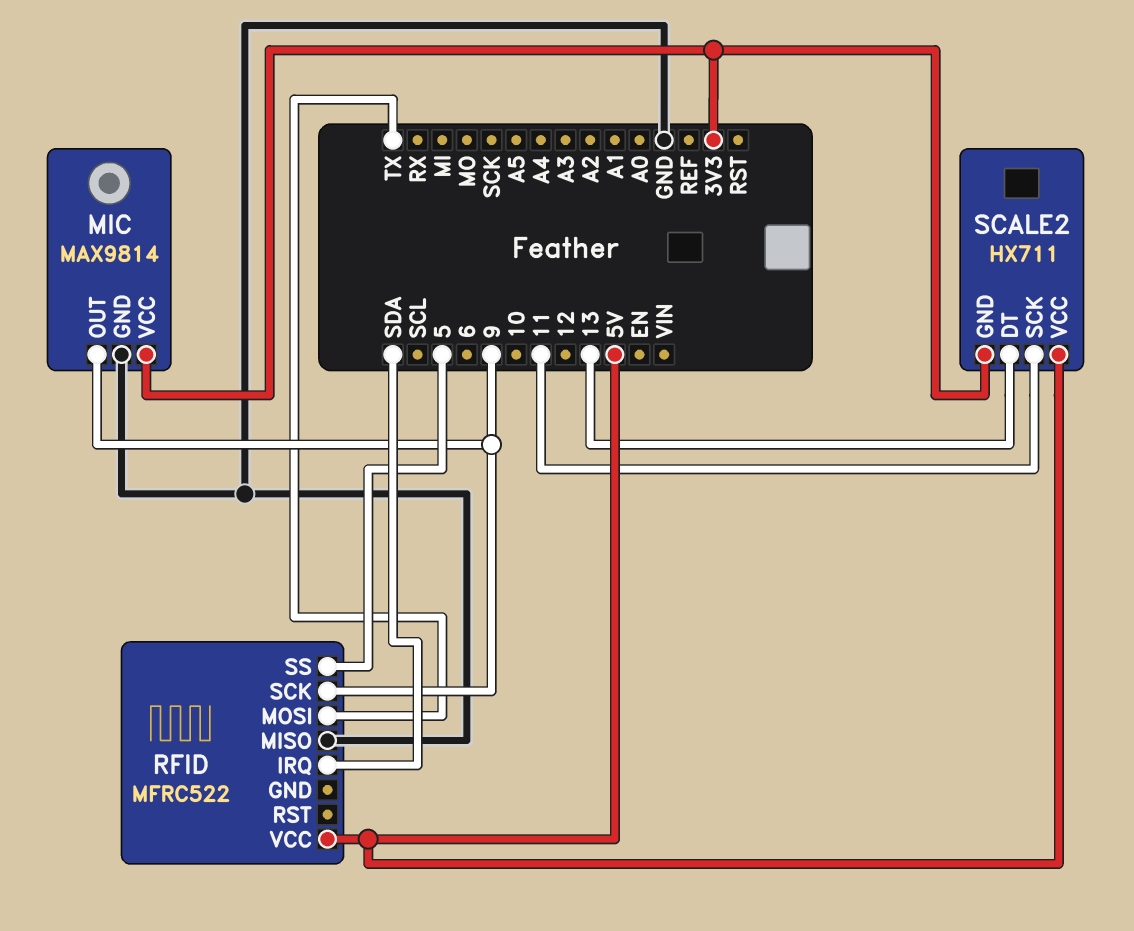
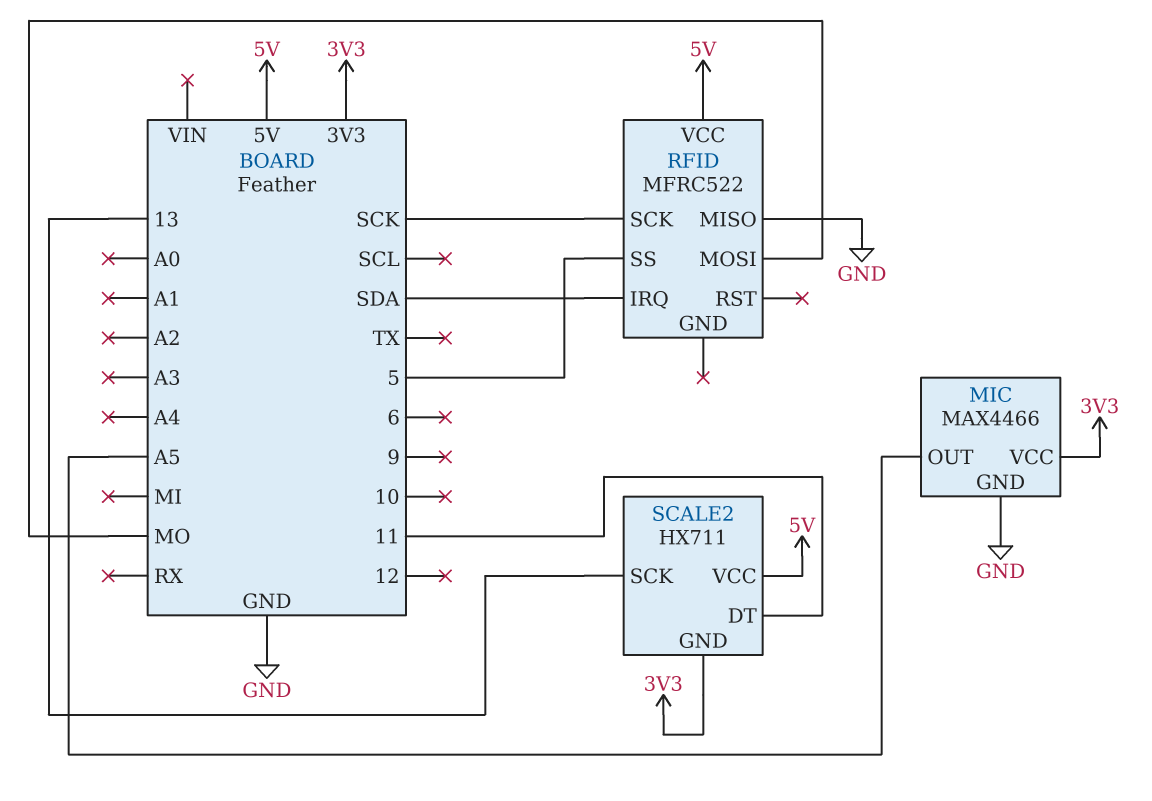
MIC: MAX9814 -> MAX4466
MIC pin OUT: 9 -> A5
RFID pin MOSI: TX -> MO
RFID pin SCK: 9 -> SCK
SCALE2 pin DT: 13 -> 11
SCALE2 pin SCK: 11 -> 13

